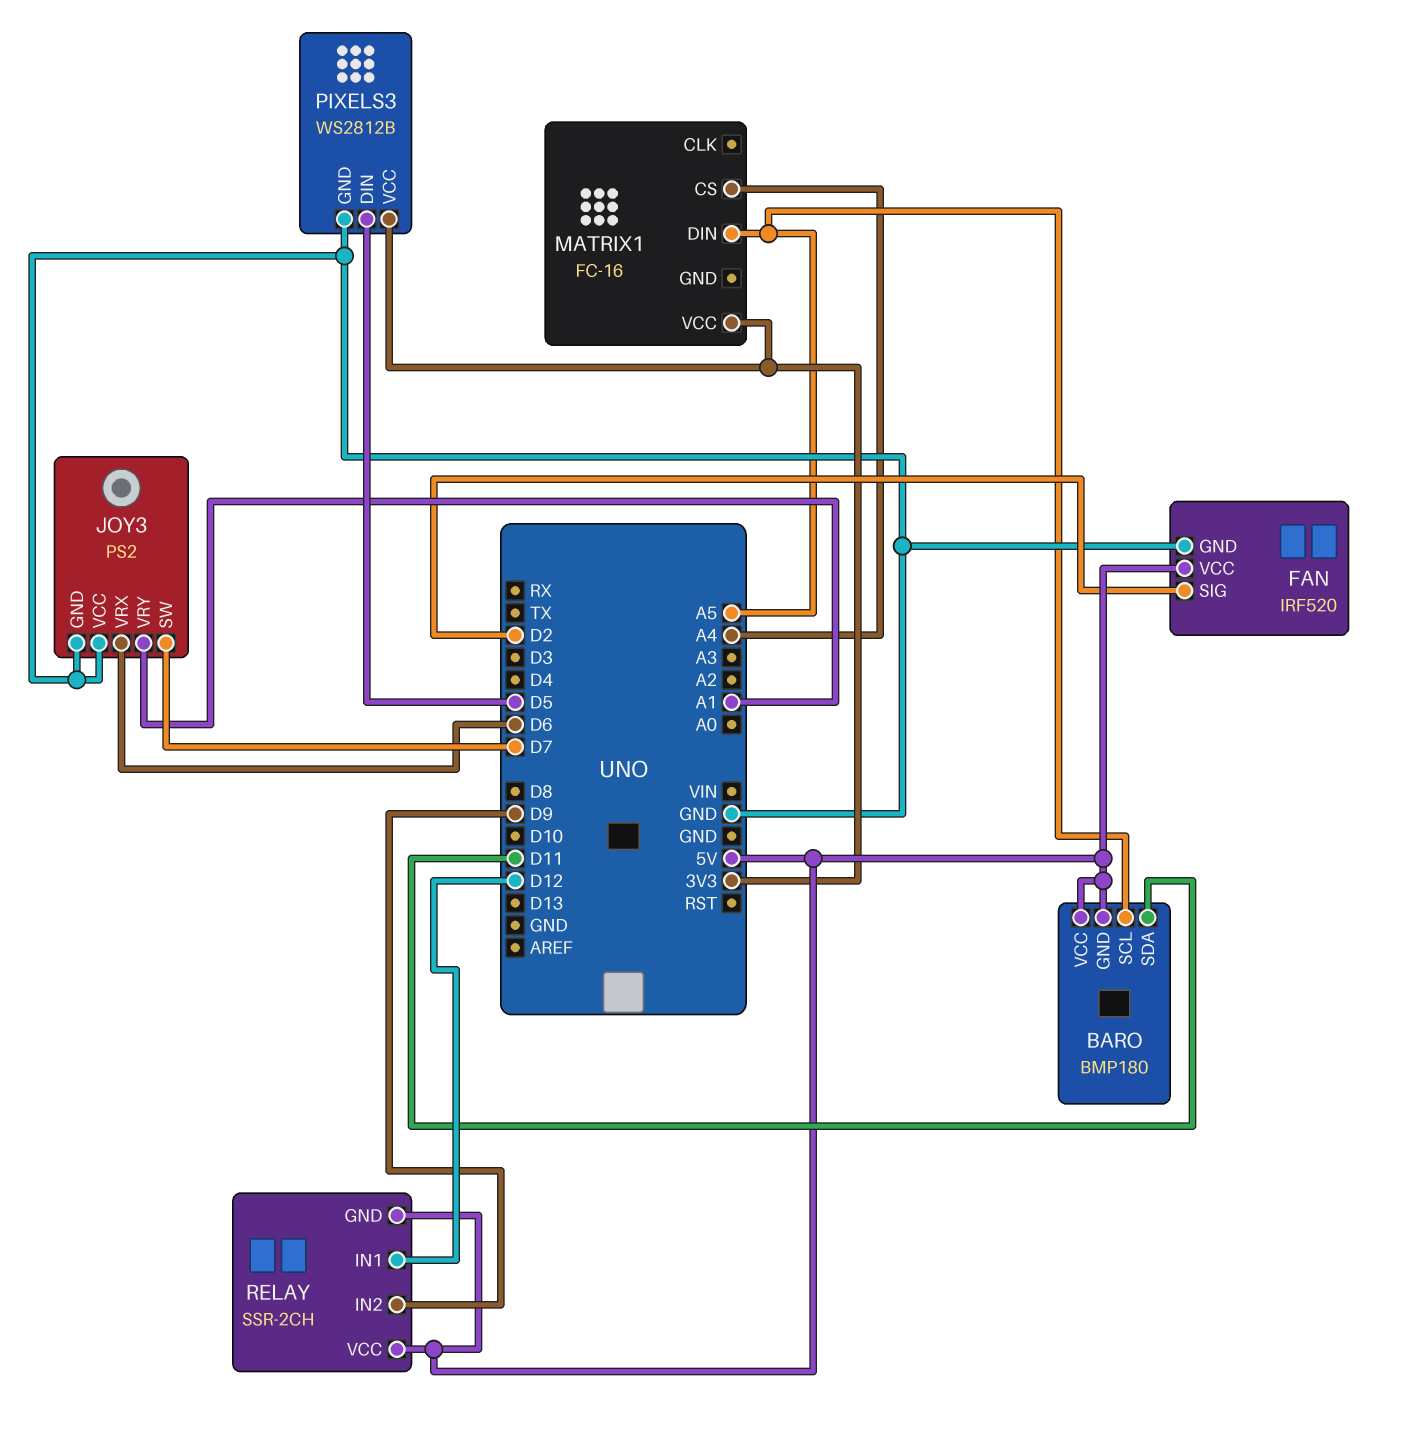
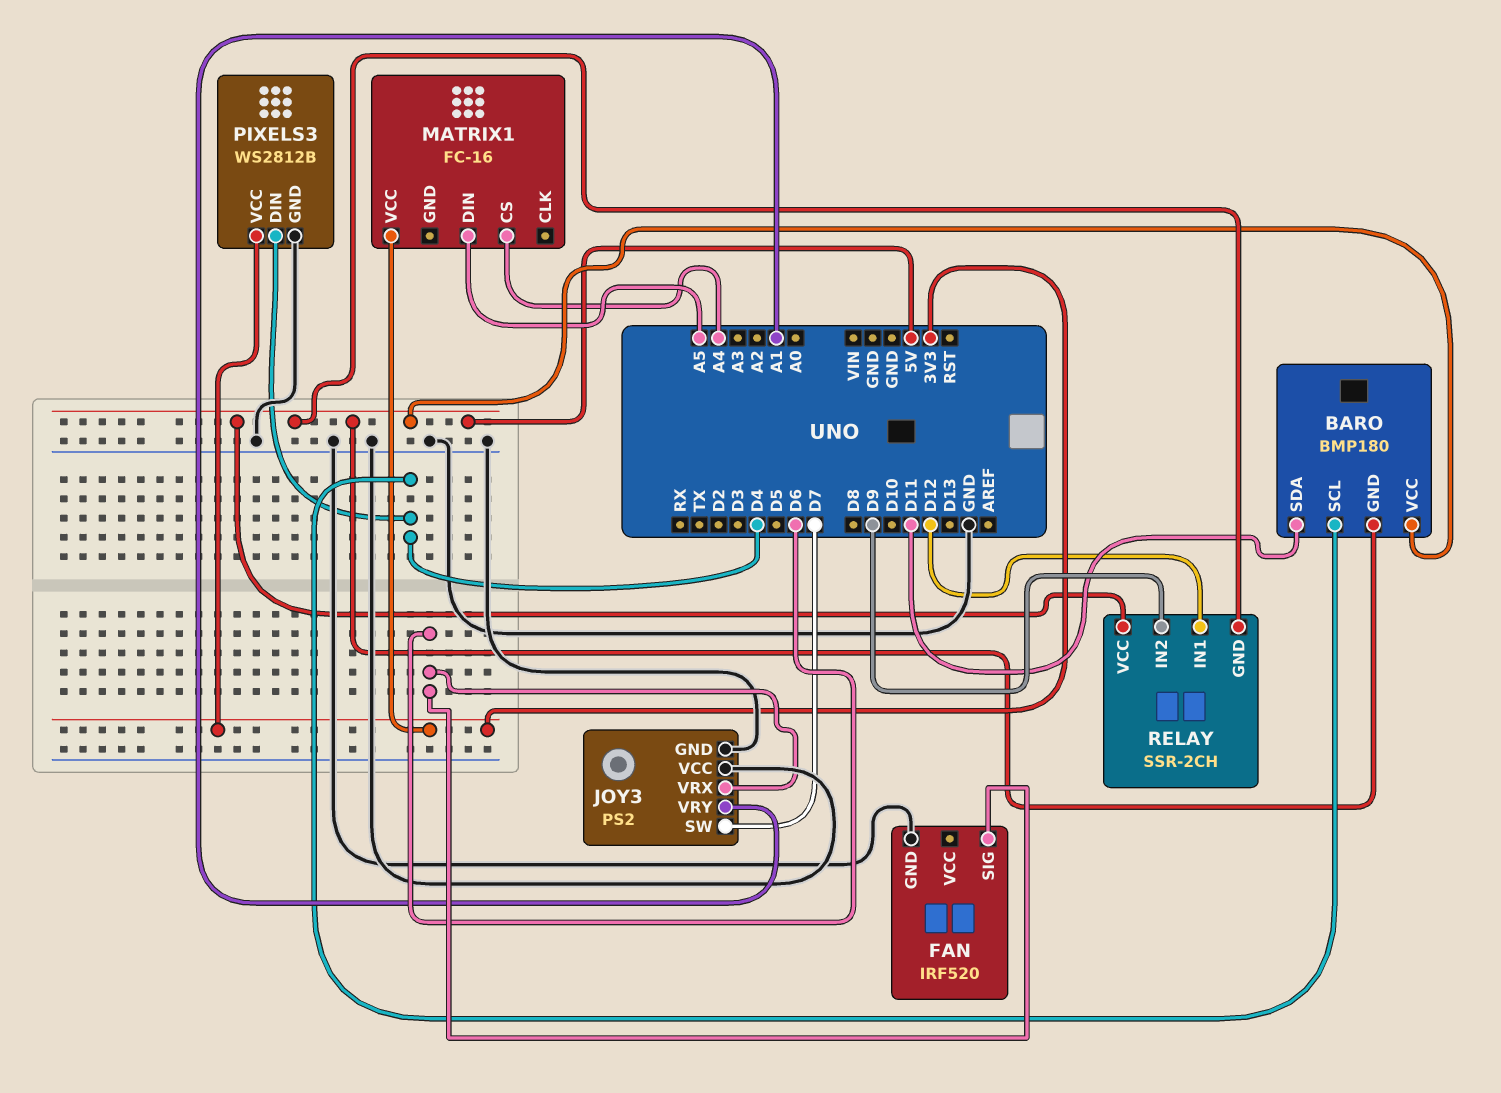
BARO pin SCL: A5 -> D4
FAN pin SIG: D2 -> D6
FAN pin VCC: 5V -> none
PIXELS3 pin DIN: D5 -> D4

